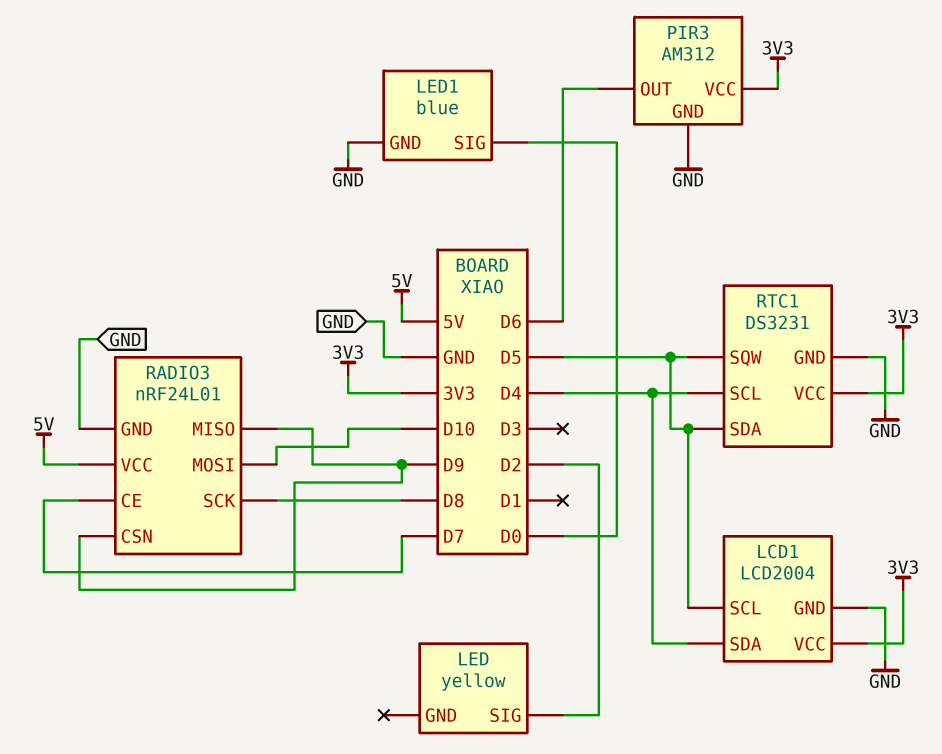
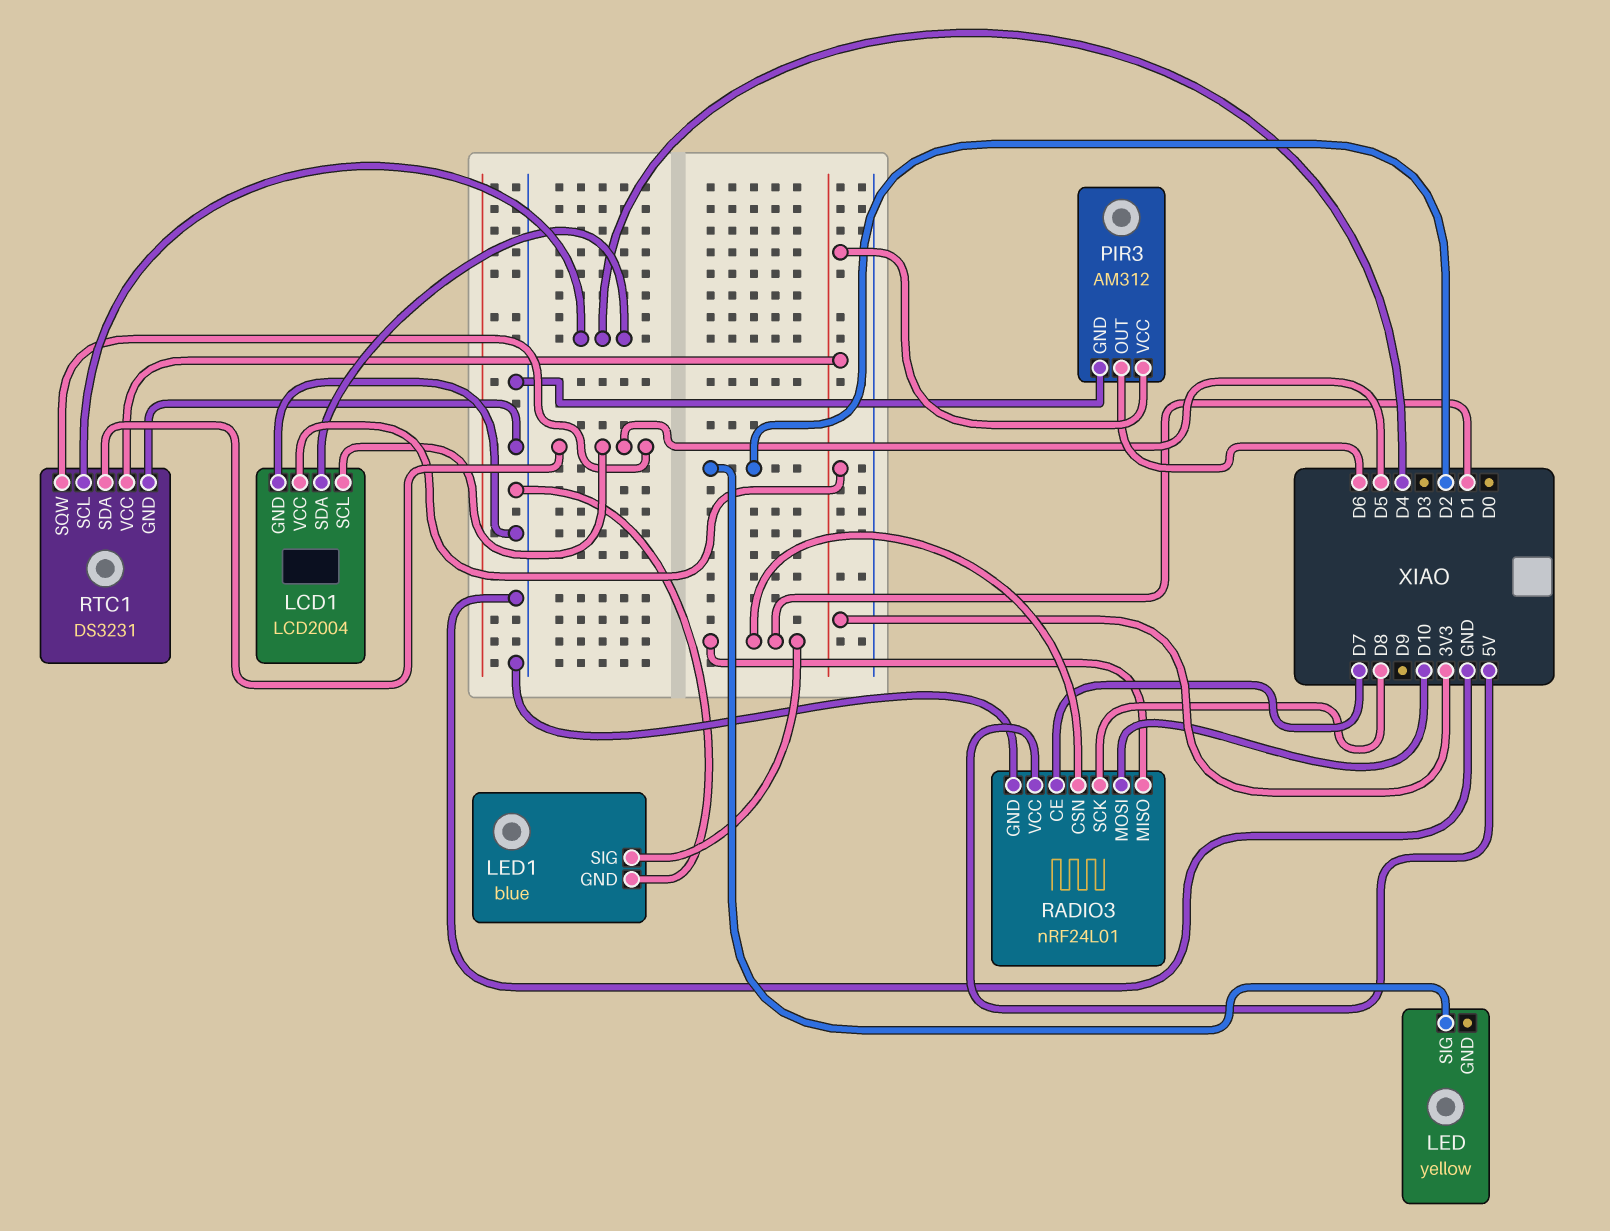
LED1 pin SIG: D0 -> D1
RADIO3 pin CSN: D9 -> D1
RADIO3 pin MISO: D9 -> D1

